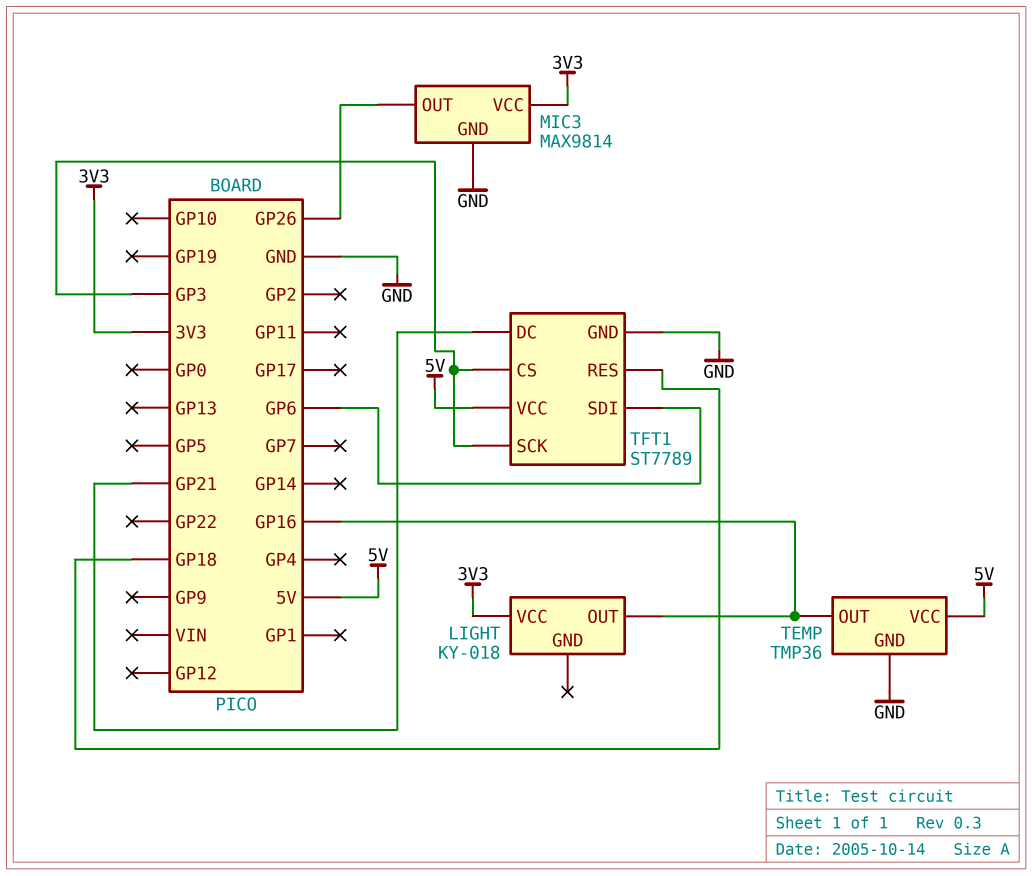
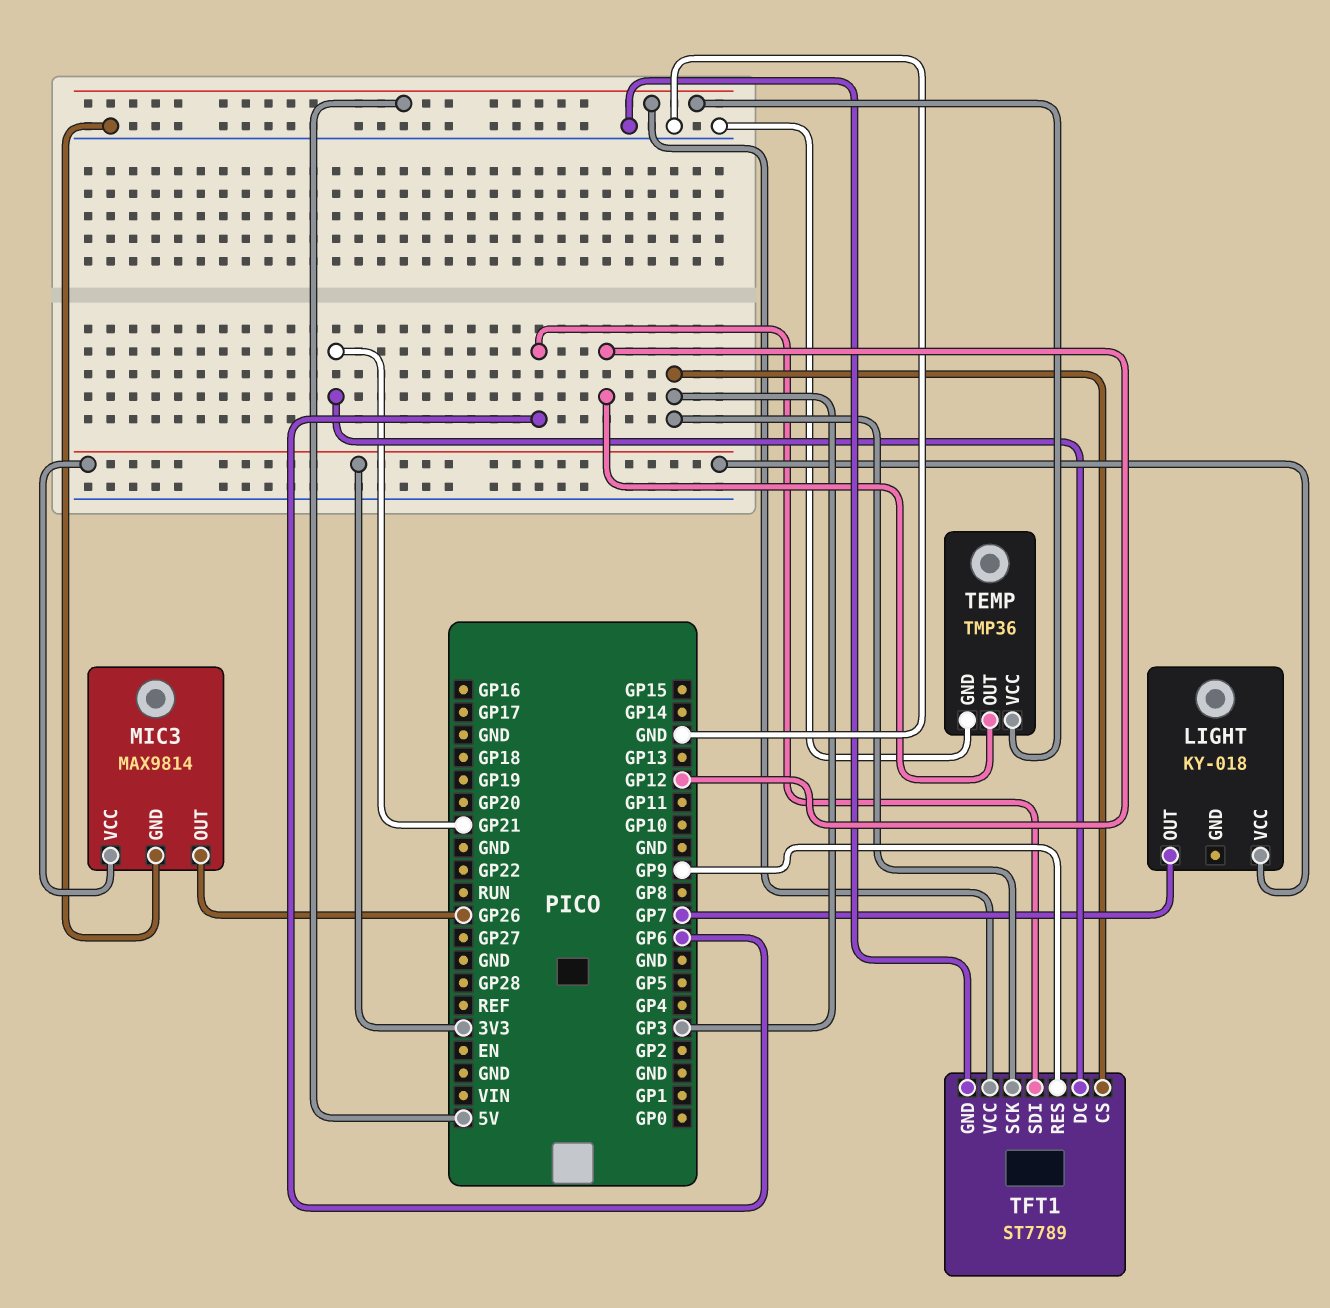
LIGHT pin OUT: GP16 -> GP7
TEMP pin OUT: GP16 -> GP12
TFT1 pin RES: GP18 -> GP9

